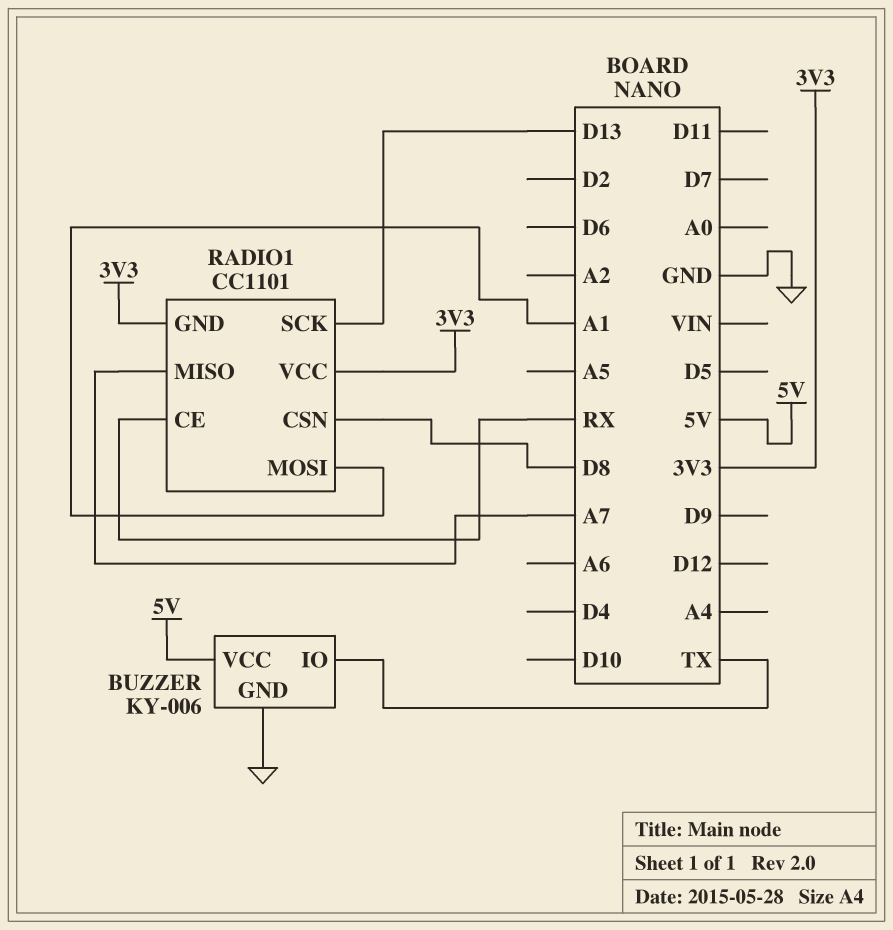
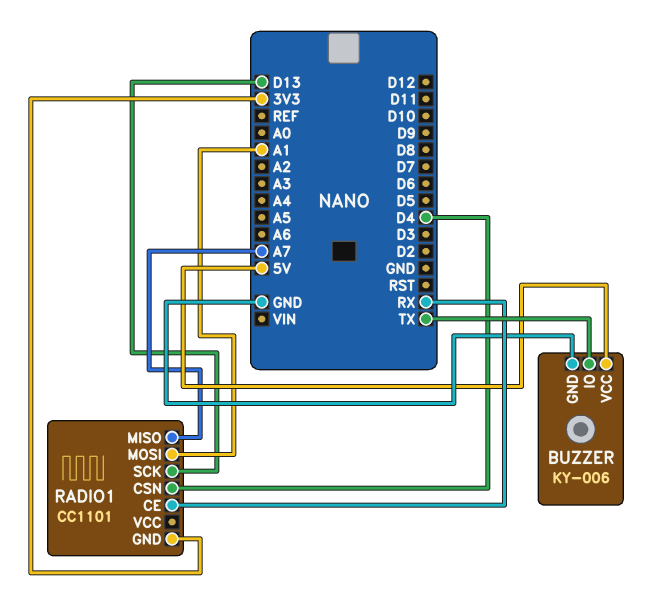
RADIO1 pin CSN: D8 -> D4
RADIO1 pin VCC: 3V3 -> none

